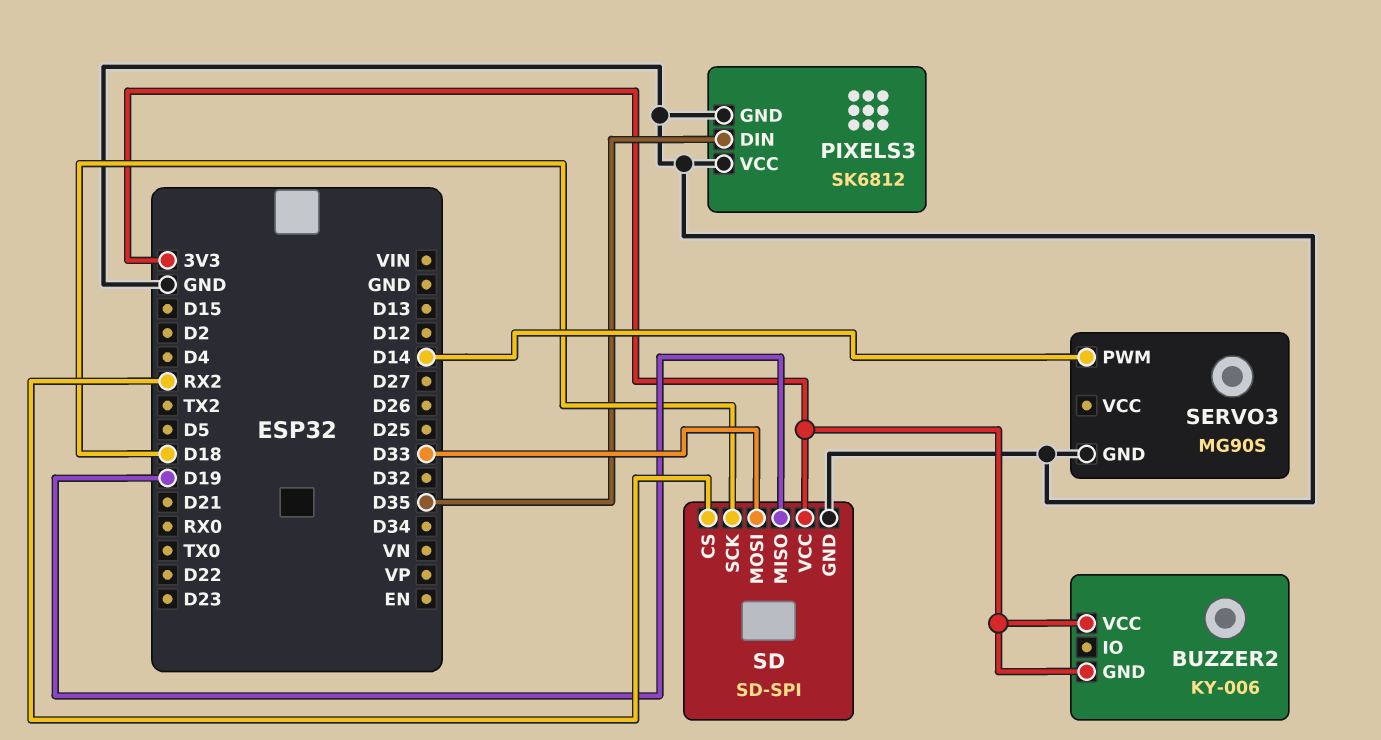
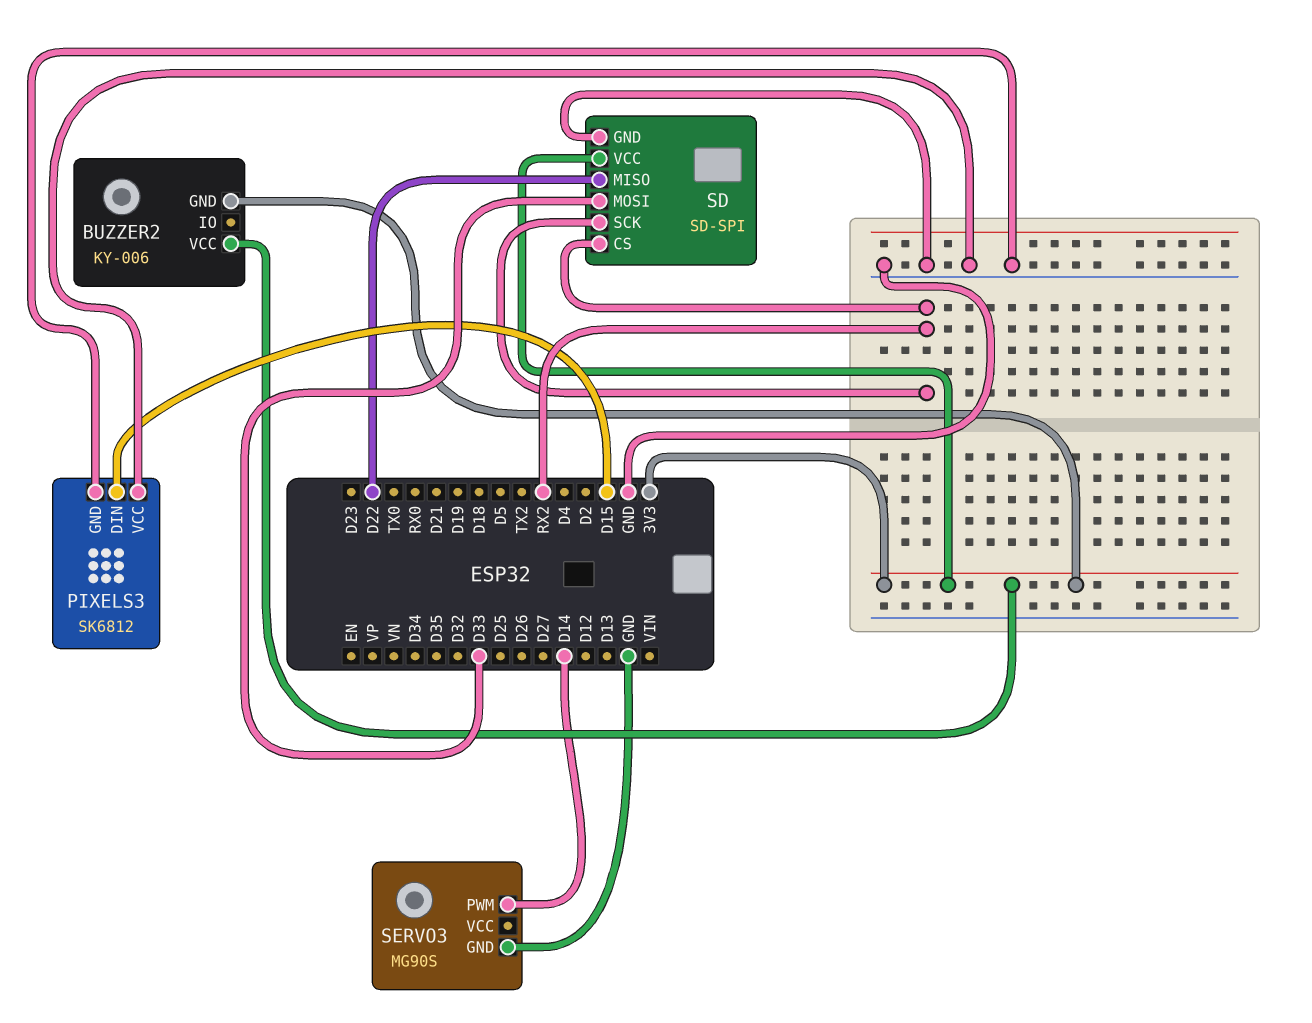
PIXELS3 pin DIN: D35 -> D15
SD pin MISO: D19 -> D22
SD pin SCK: D18 -> RX2

